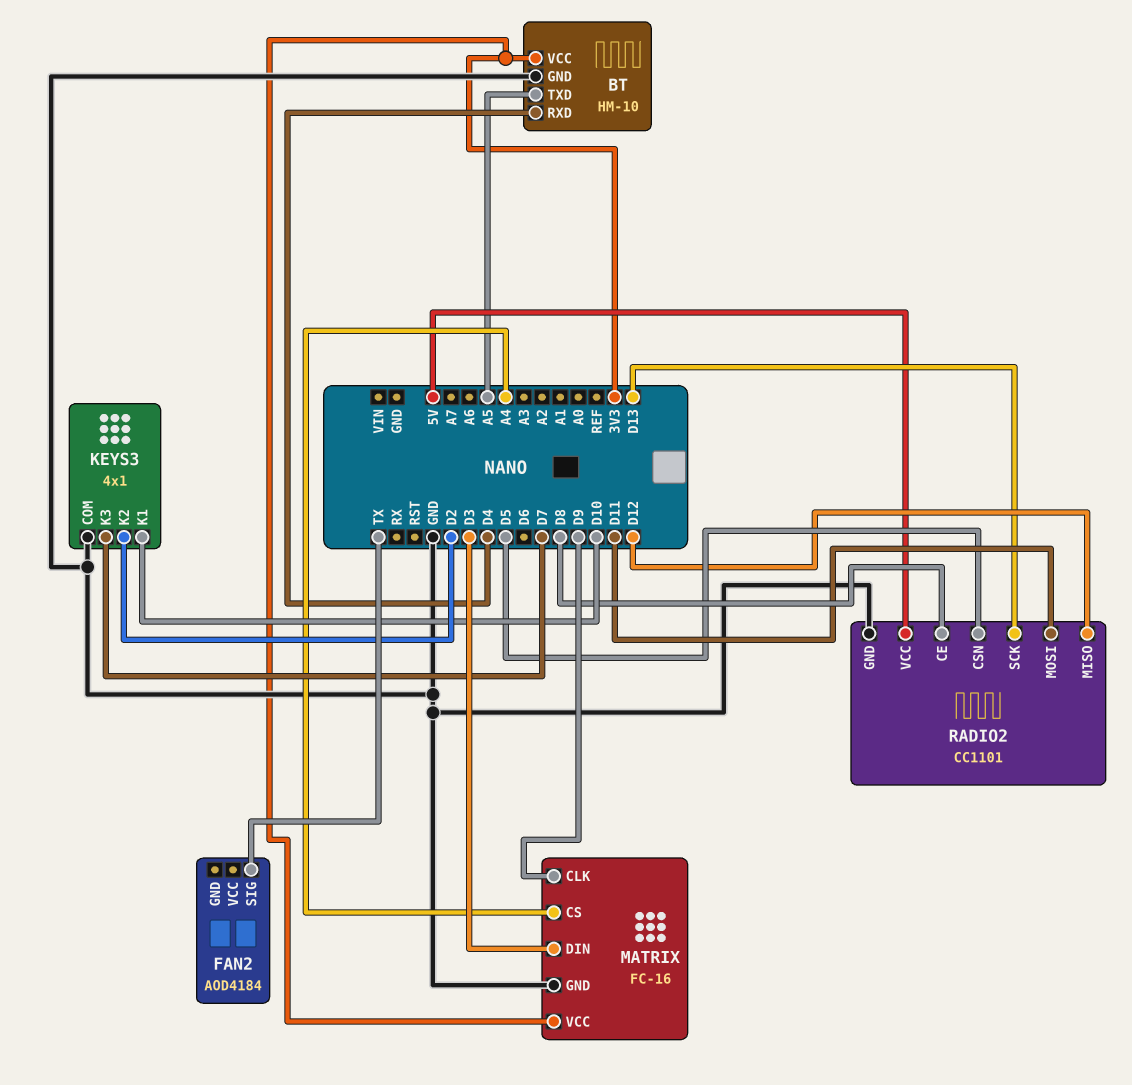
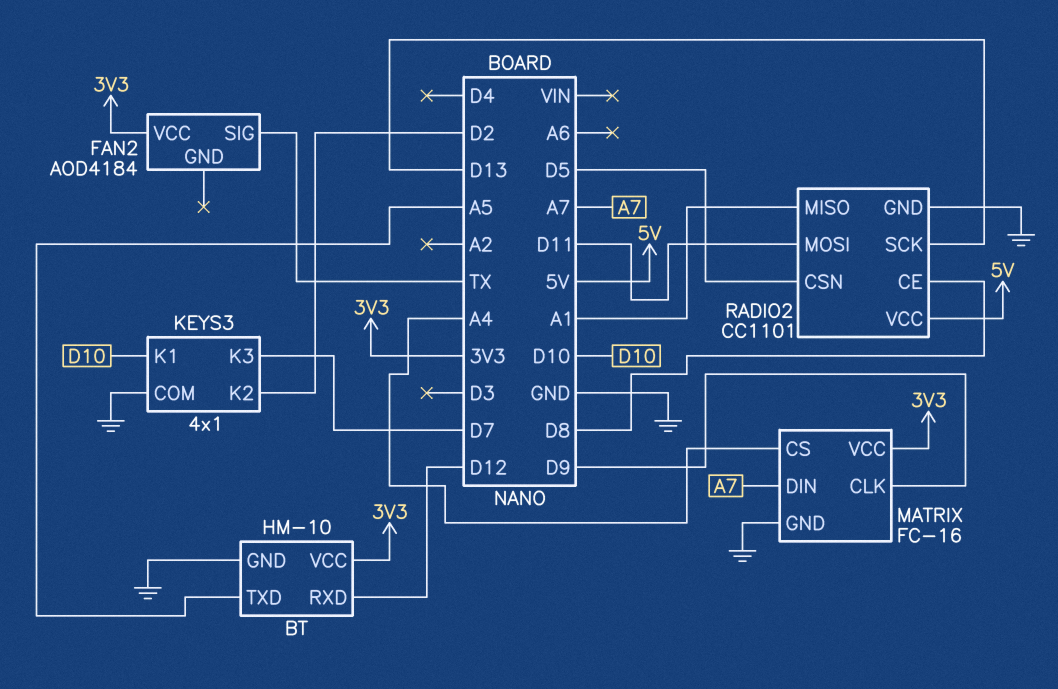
BT pin RXD: D4 -> D12
FAN2 pin VCC: none -> 3V3
MATRIX pin DIN: D3 -> A7
RADIO2 pin MISO: D12 -> A1

